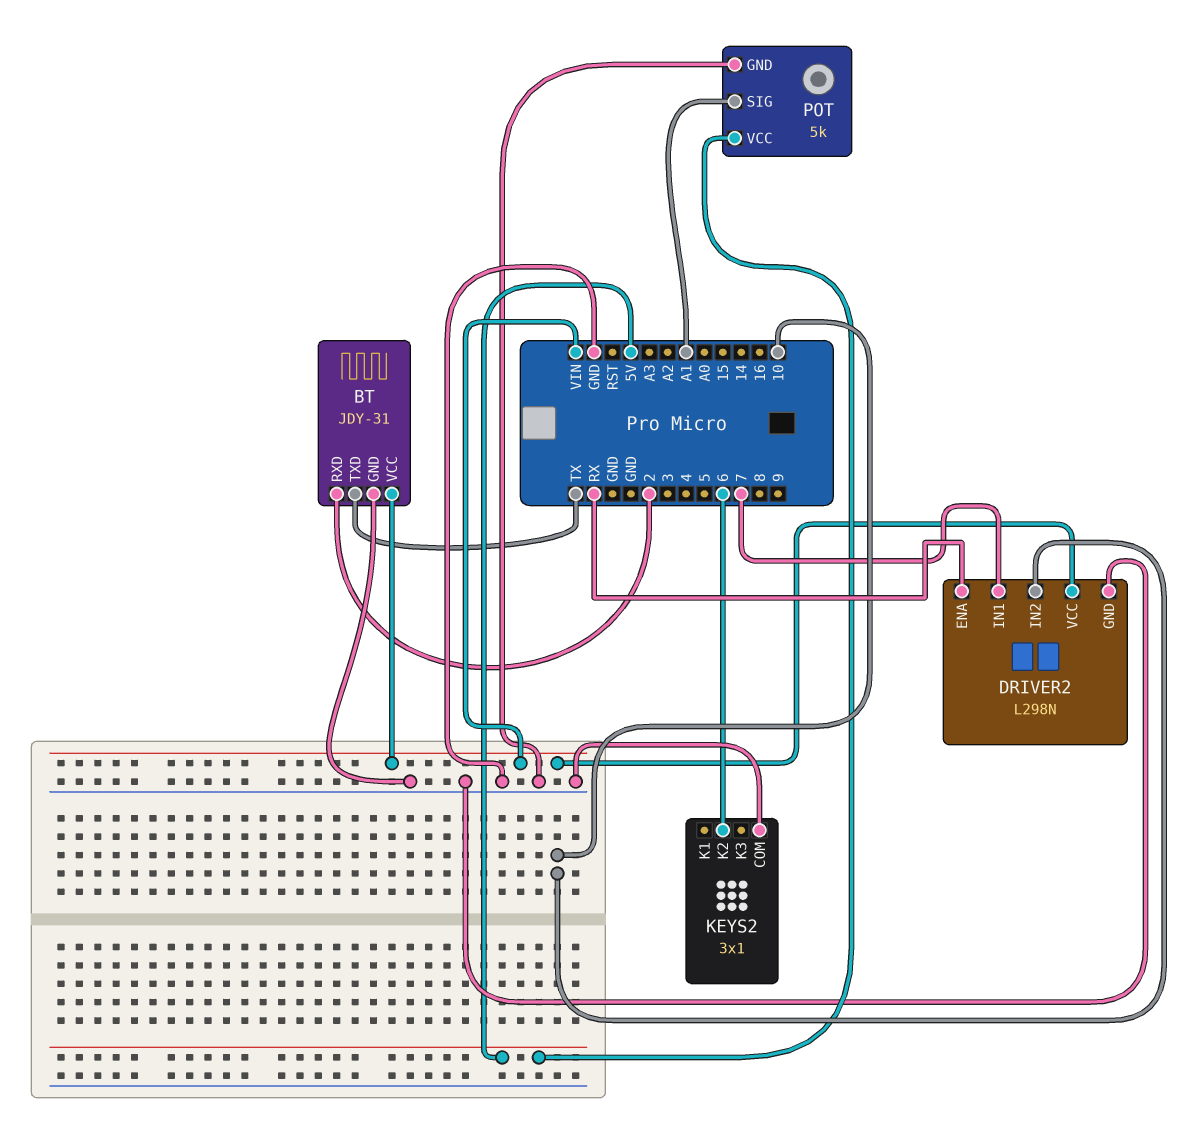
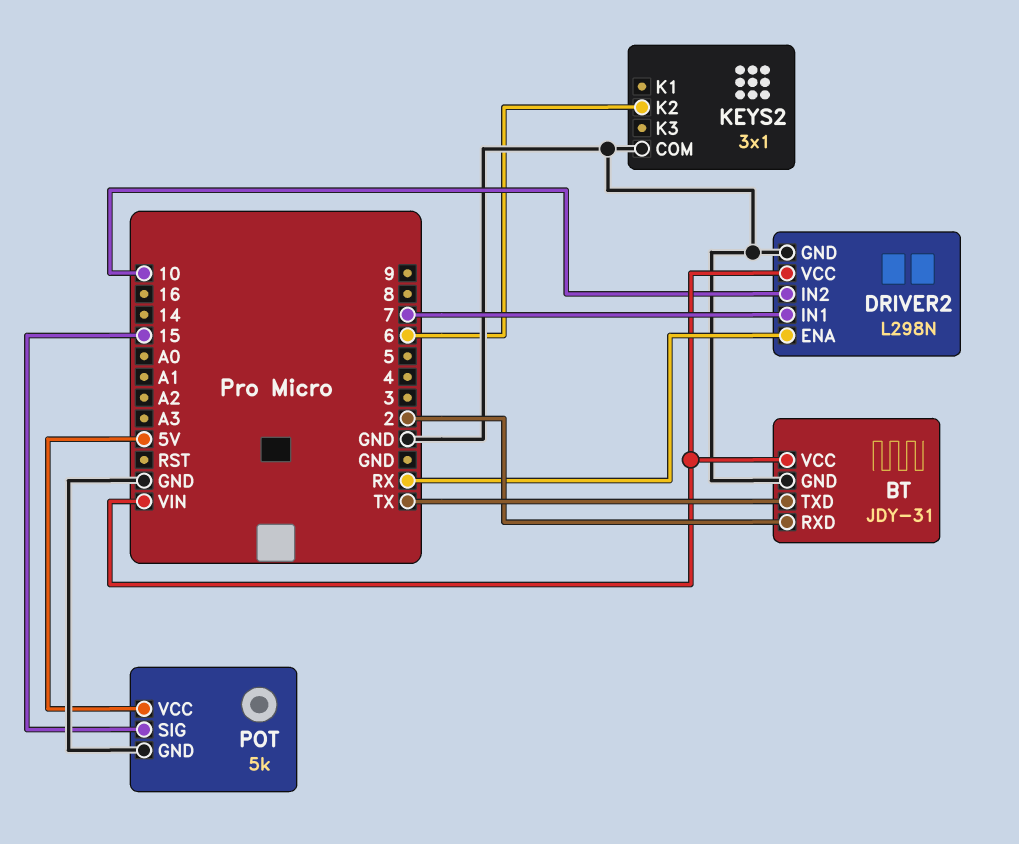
POT pin SIG: A1 -> 15

